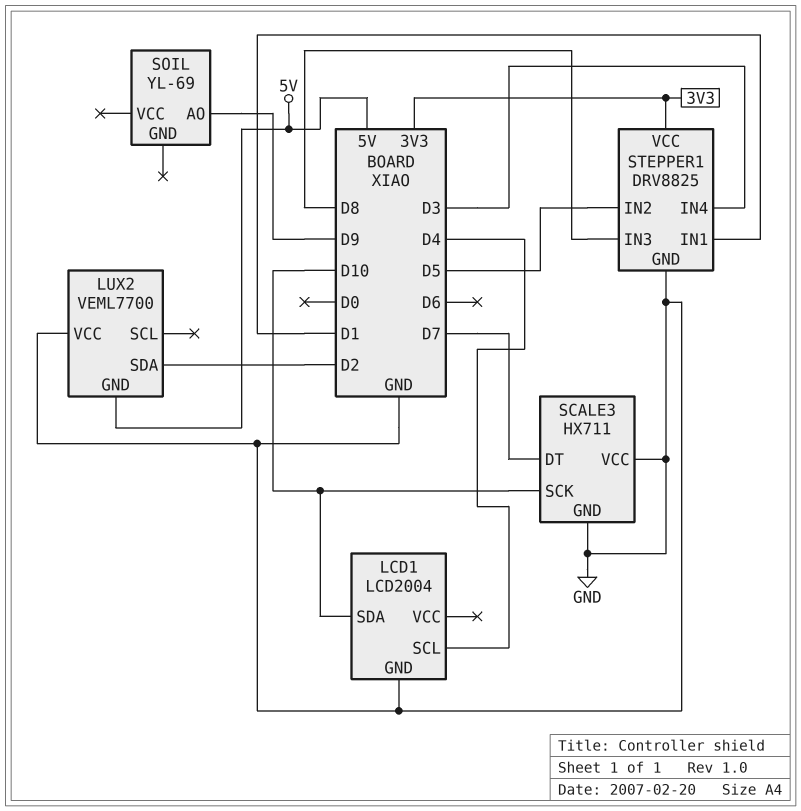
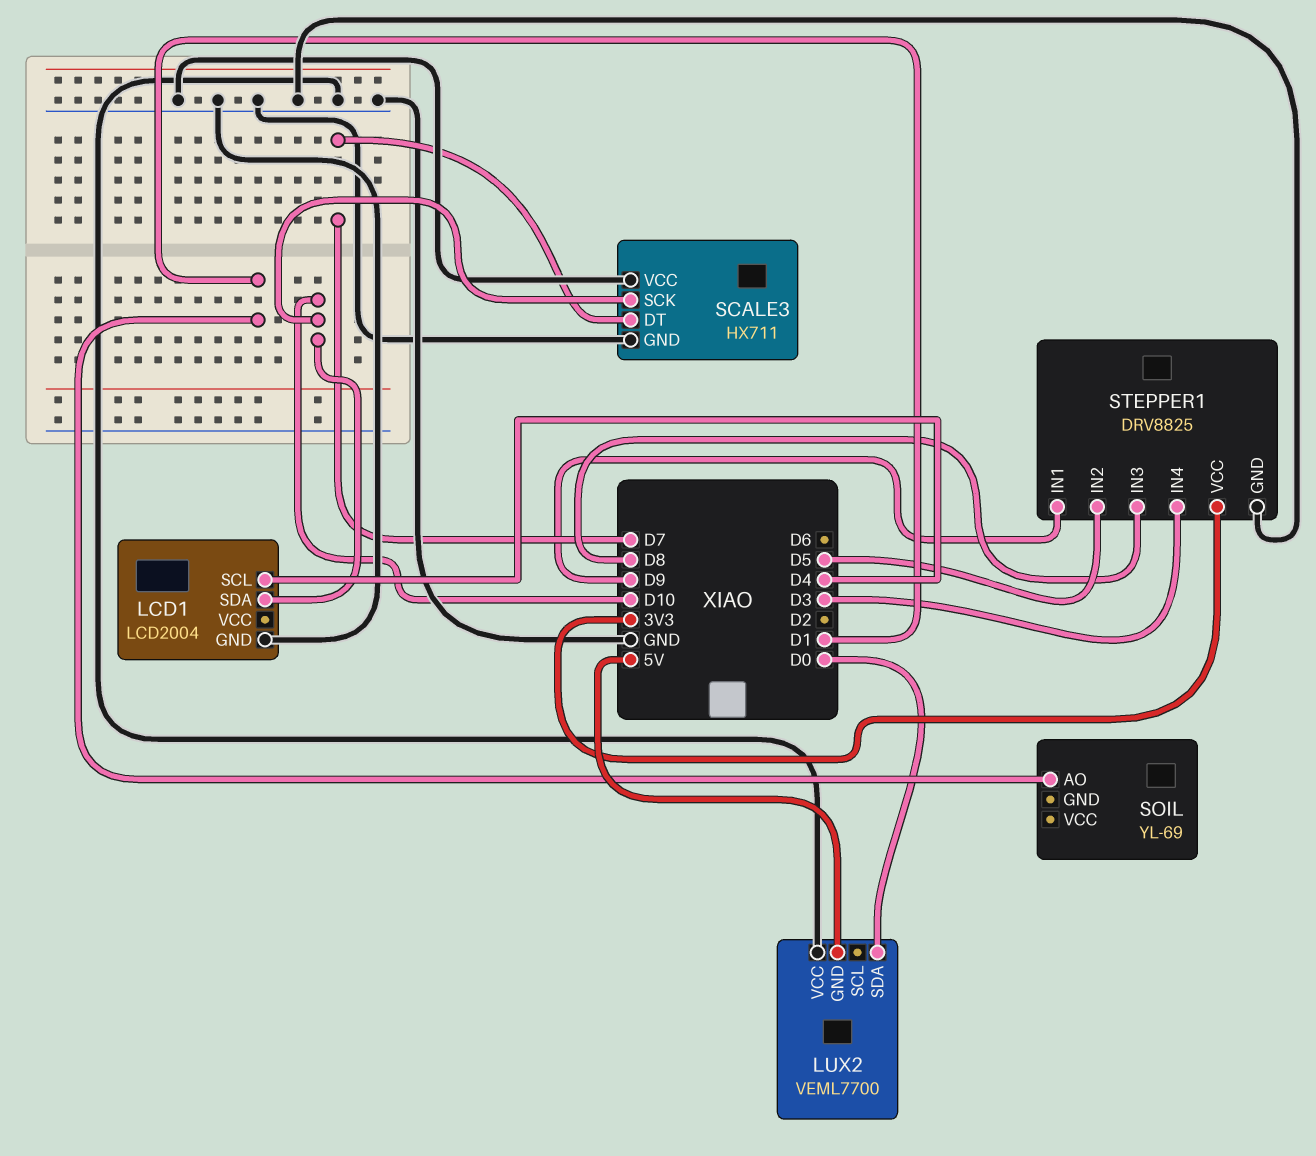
LUX2 pin SDA: D2 -> D0
SOIL pin AO: D9 -> D1
STEPPER1 pin IN1: D1 -> D9

